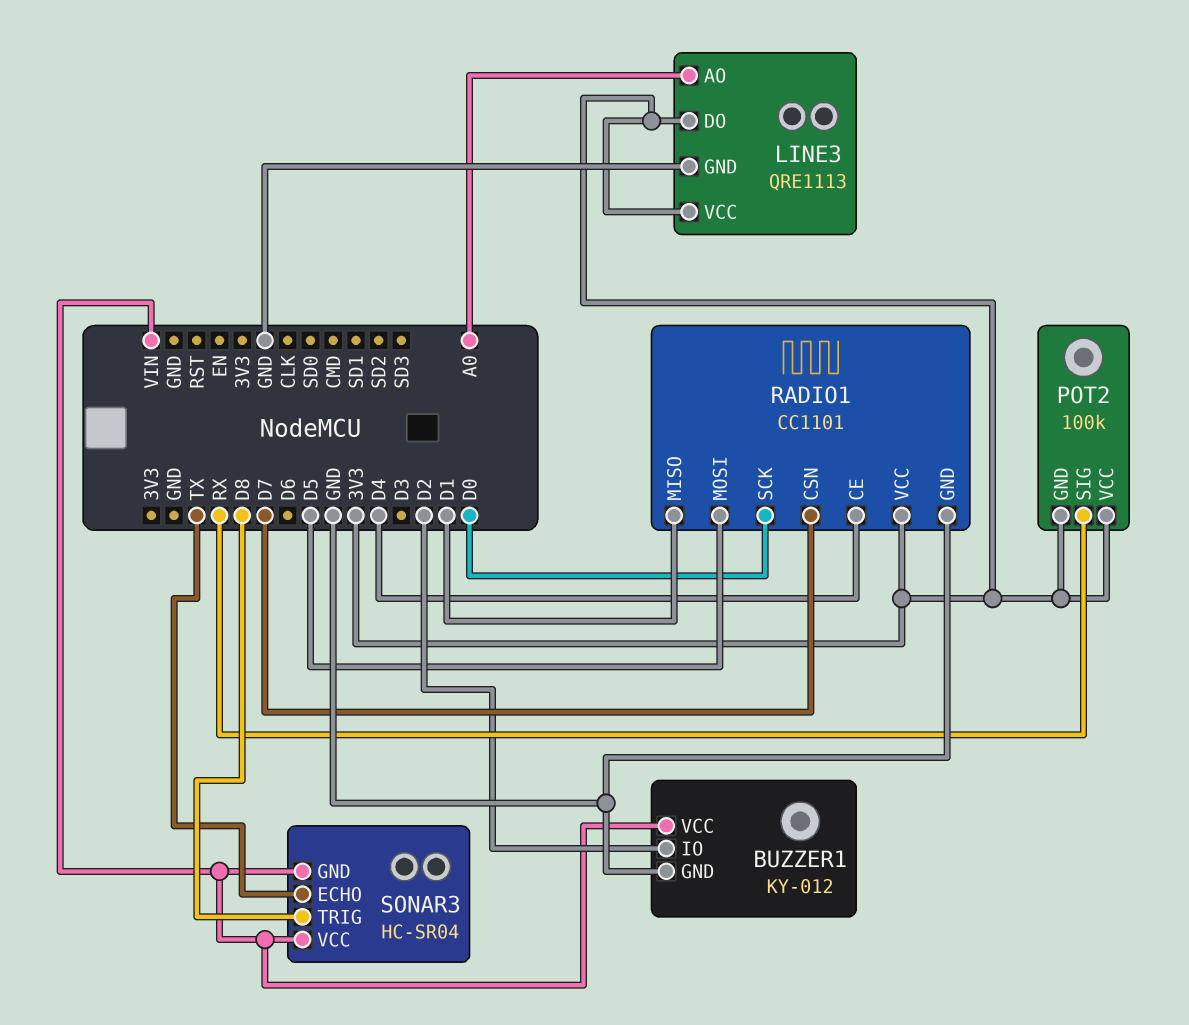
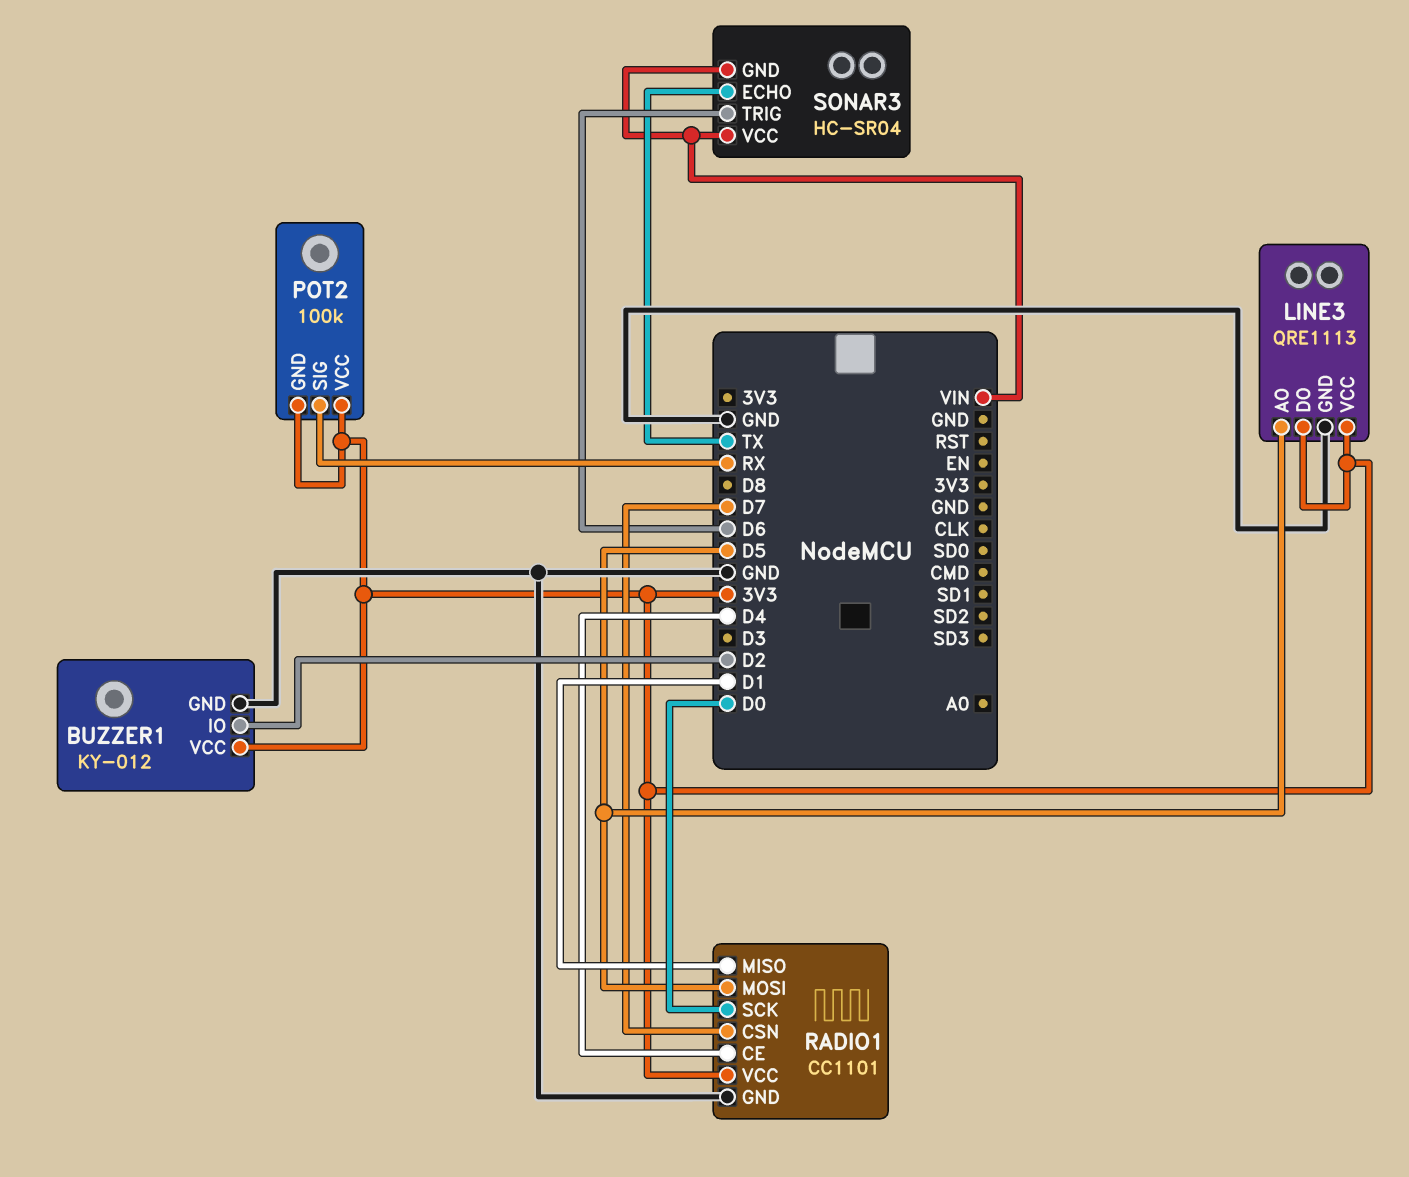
BUZZER1 pin VCC: VIN -> 3V3
LINE3 pin AO: A0 -> D5
SONAR3 pin TRIG: D8 -> D6

